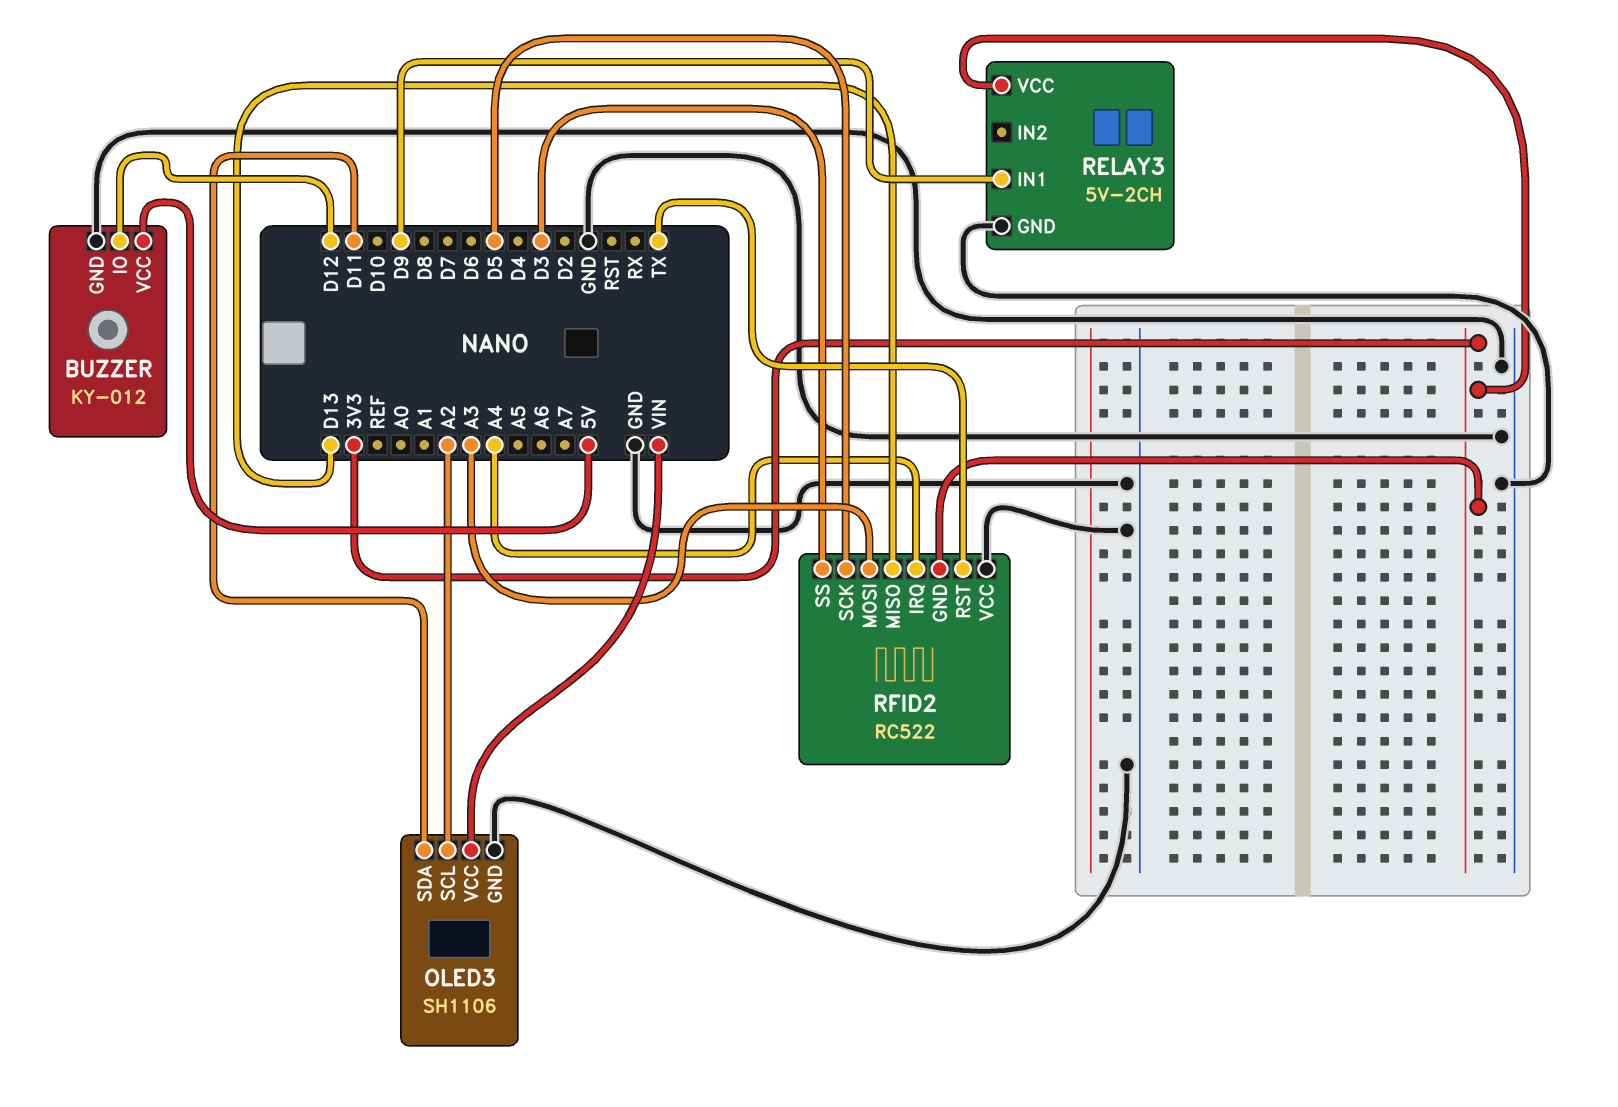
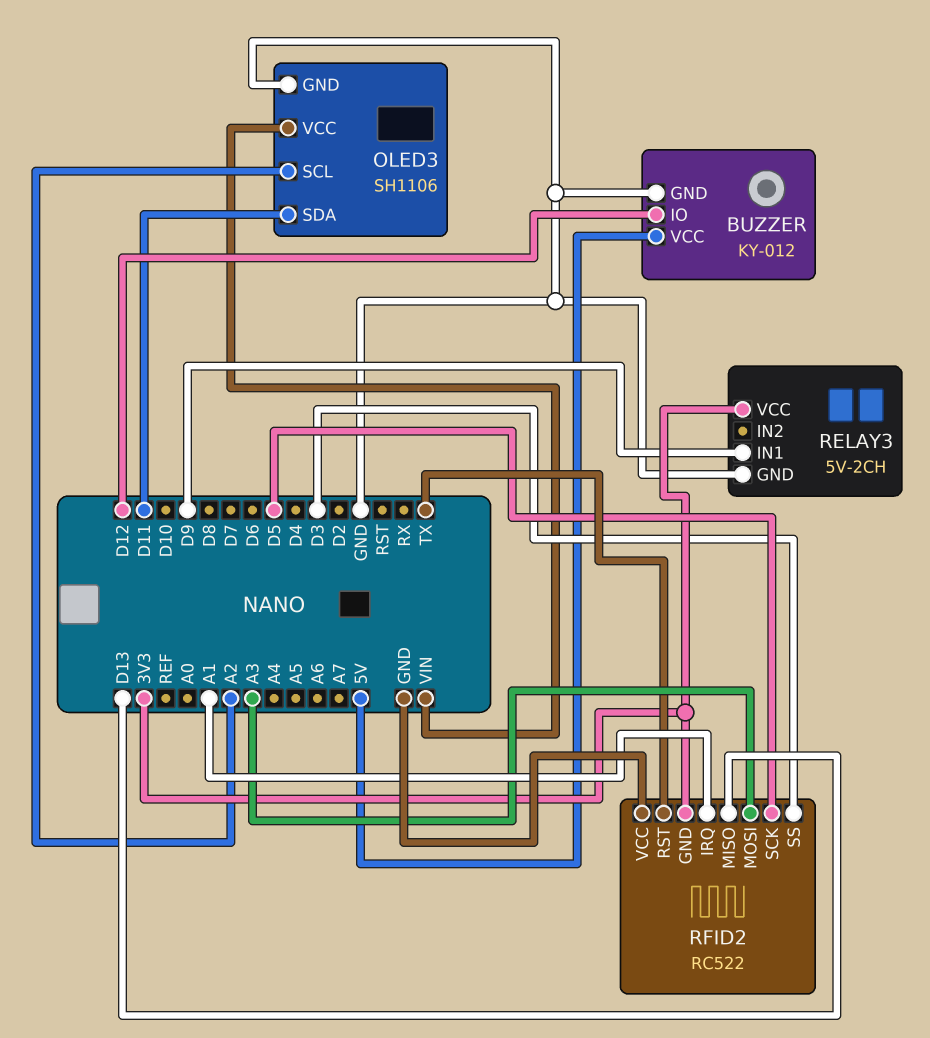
RFID2 pin IRQ: A4 -> A1

